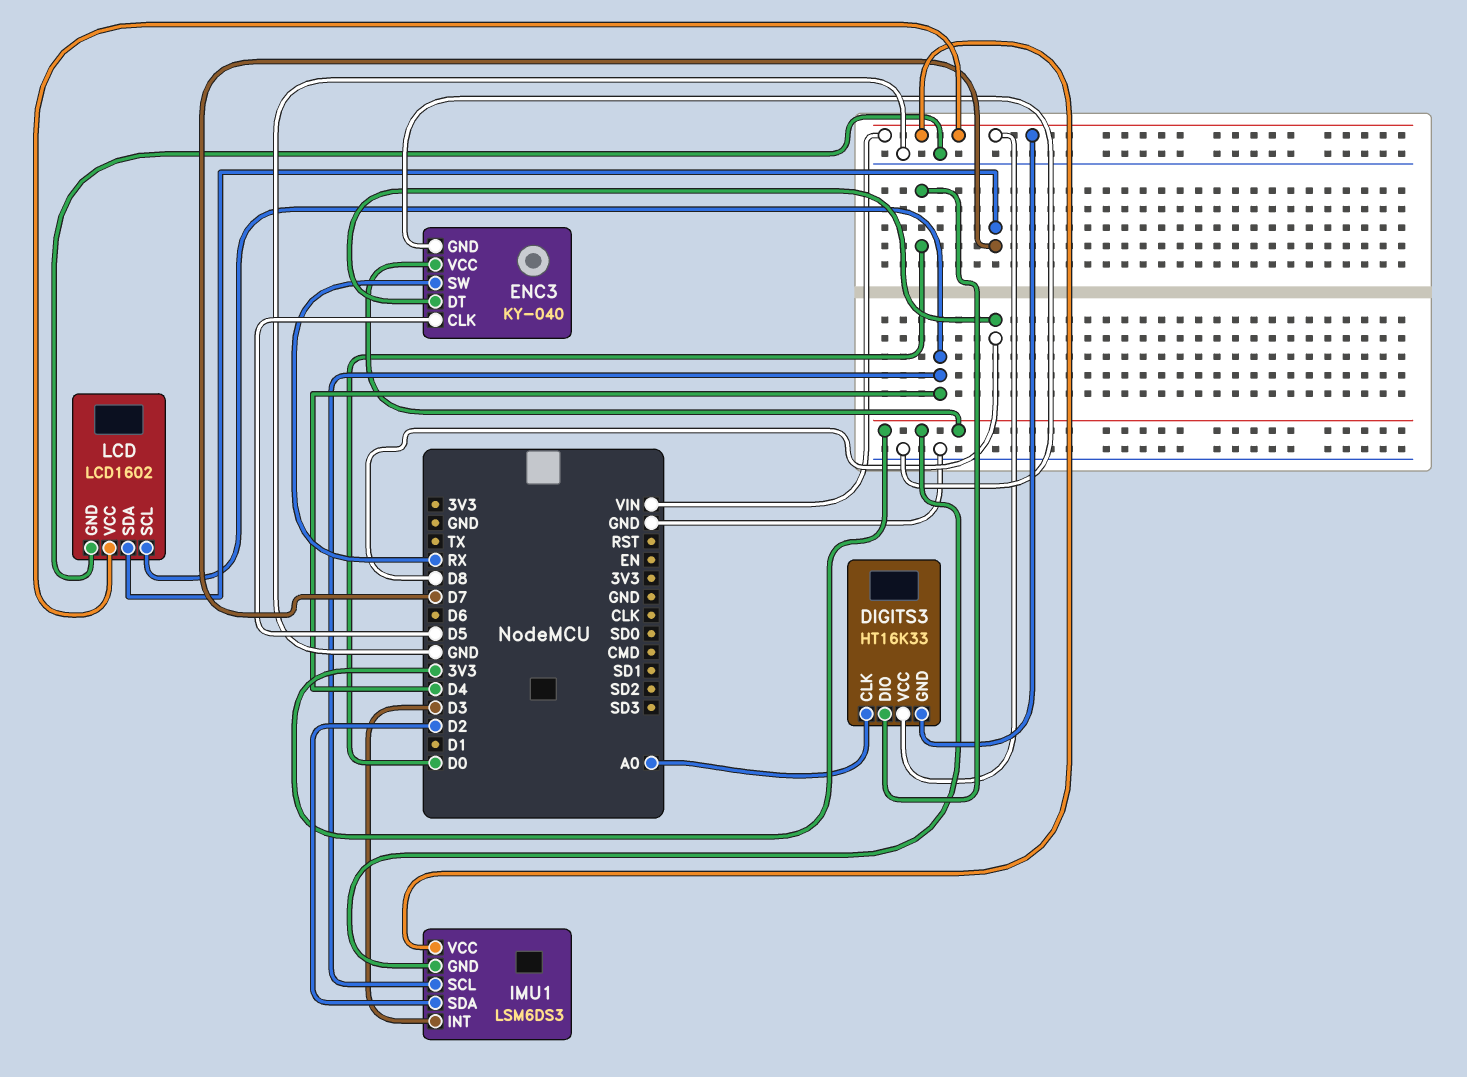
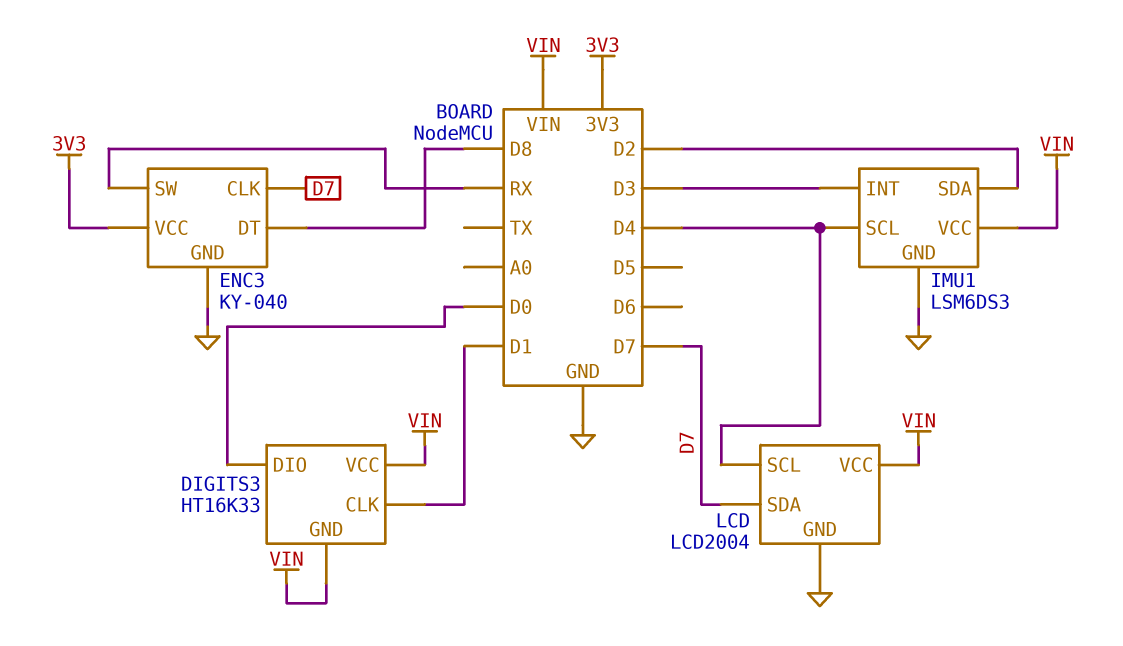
DIGITS3 pin CLK: A0 -> D1
ENC3 pin CLK: D5 -> D7
IMU1 pin GND: 3V3 -> GND
LCD: LCD1602 -> LCD2004

